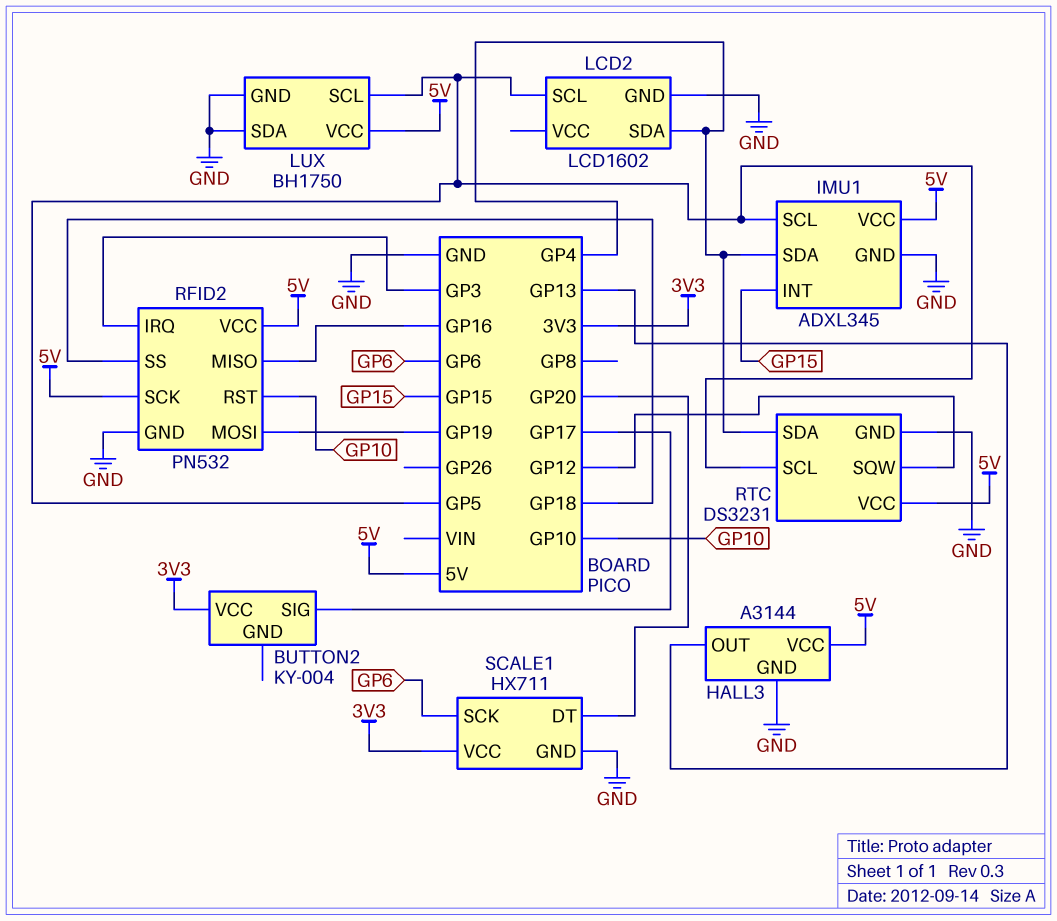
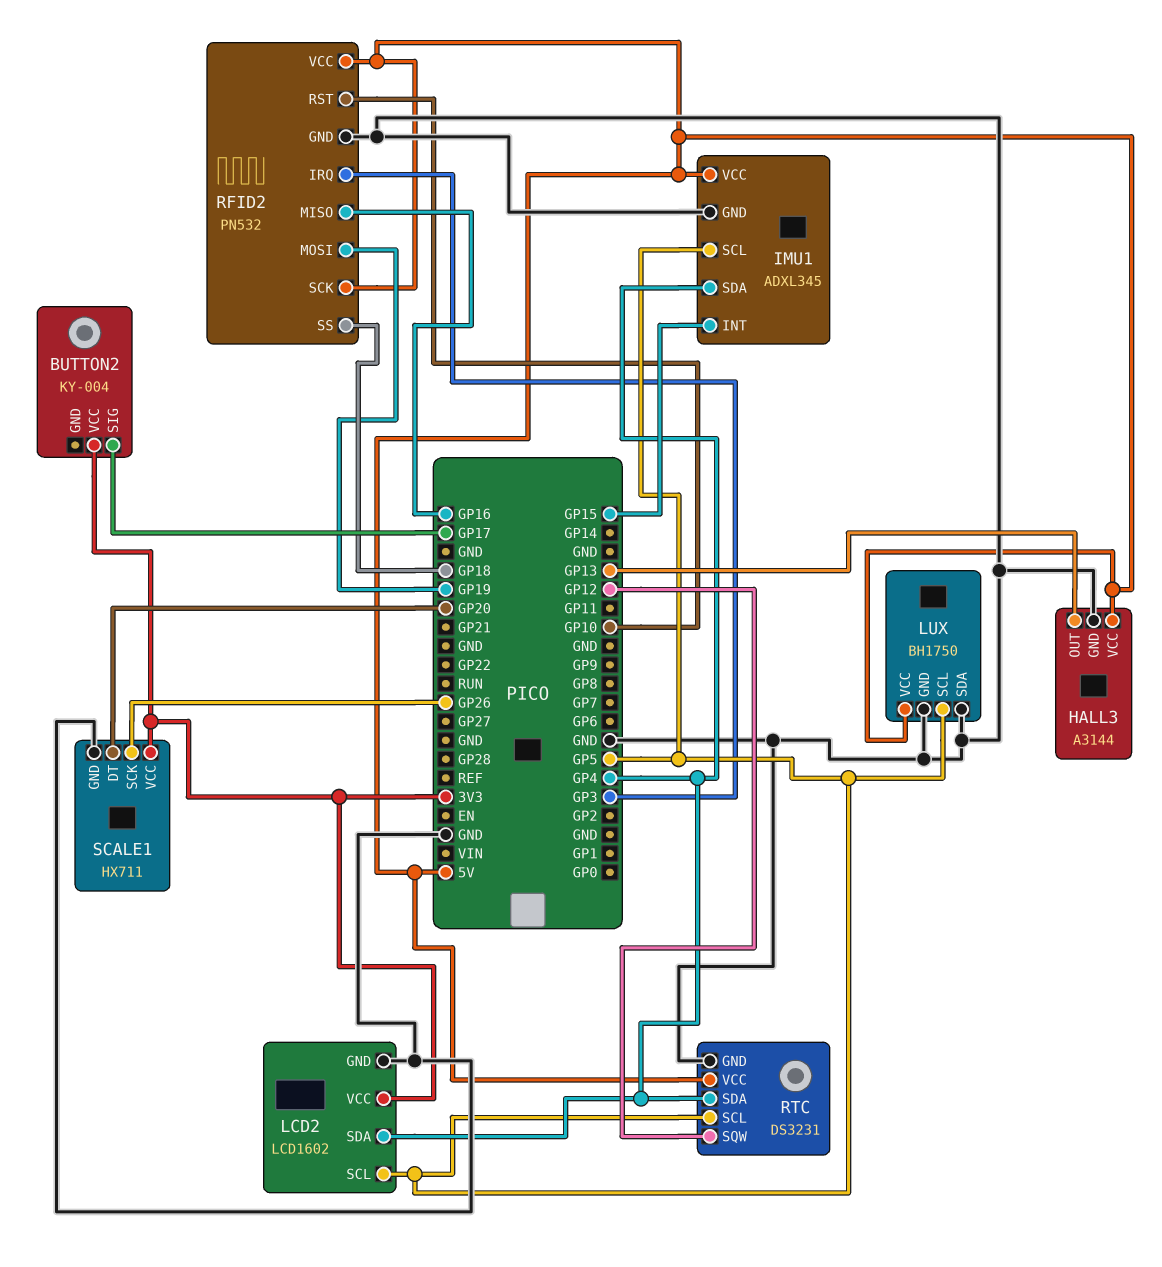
LCD2 pin VCC: none -> 3V3
SCALE1 pin SCK: GP6 -> GP26

